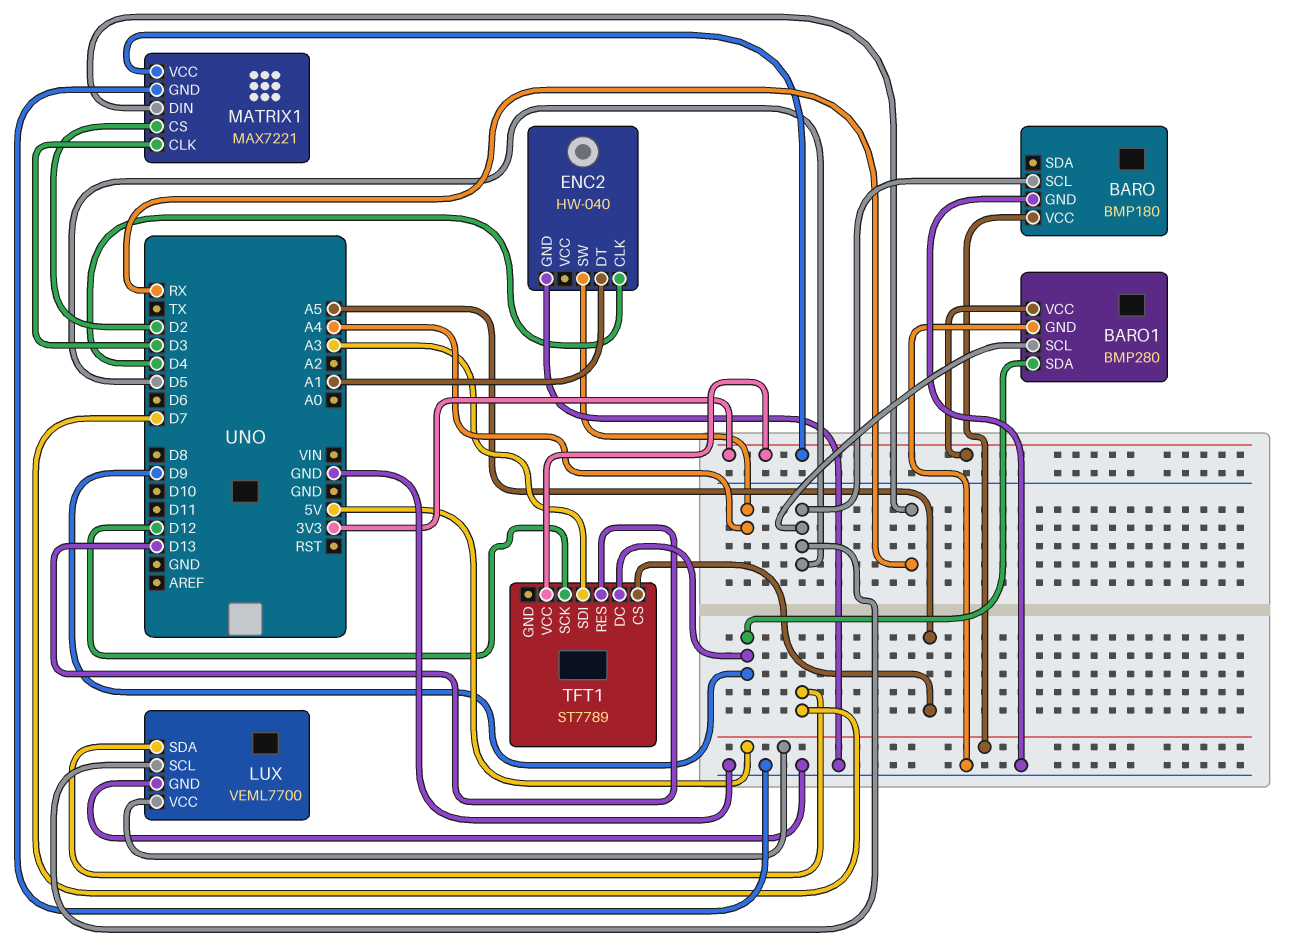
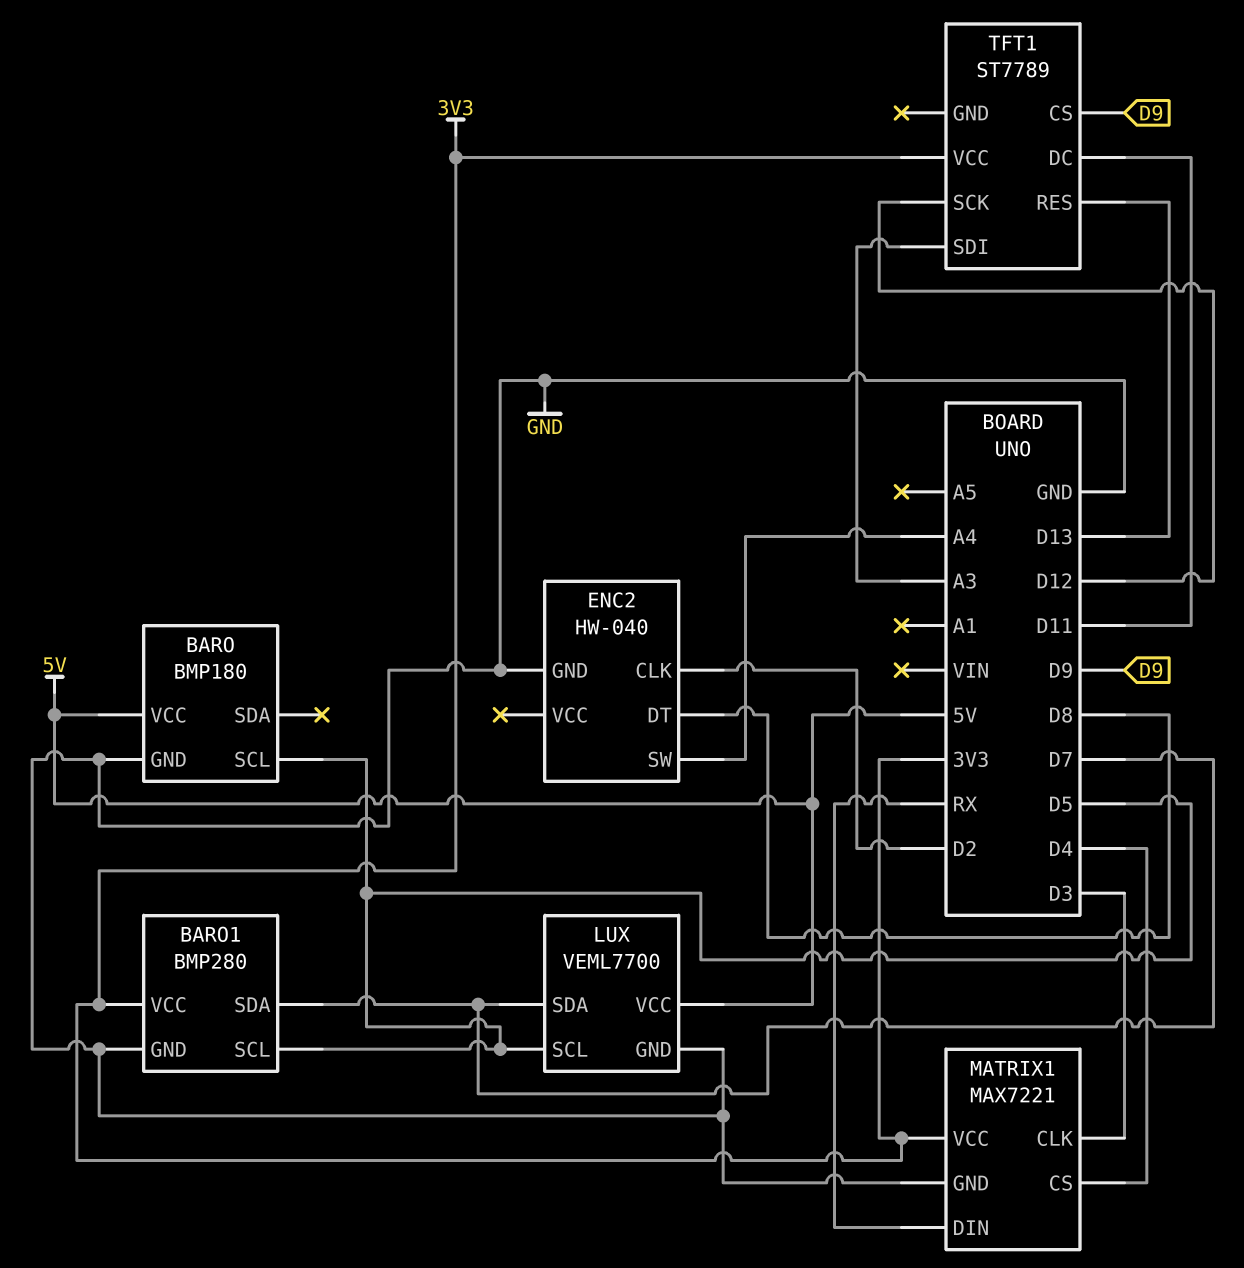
BARO1 pin SDA: D9 -> D7
ENC2 pin CLK: D4 -> D2
ENC2 pin DT: A1 -> D8
MATRIX1 pin CS: D2 -> D4
TFT1 pin CS: A5 -> D9
TFT1 pin DC: D9 -> D11

